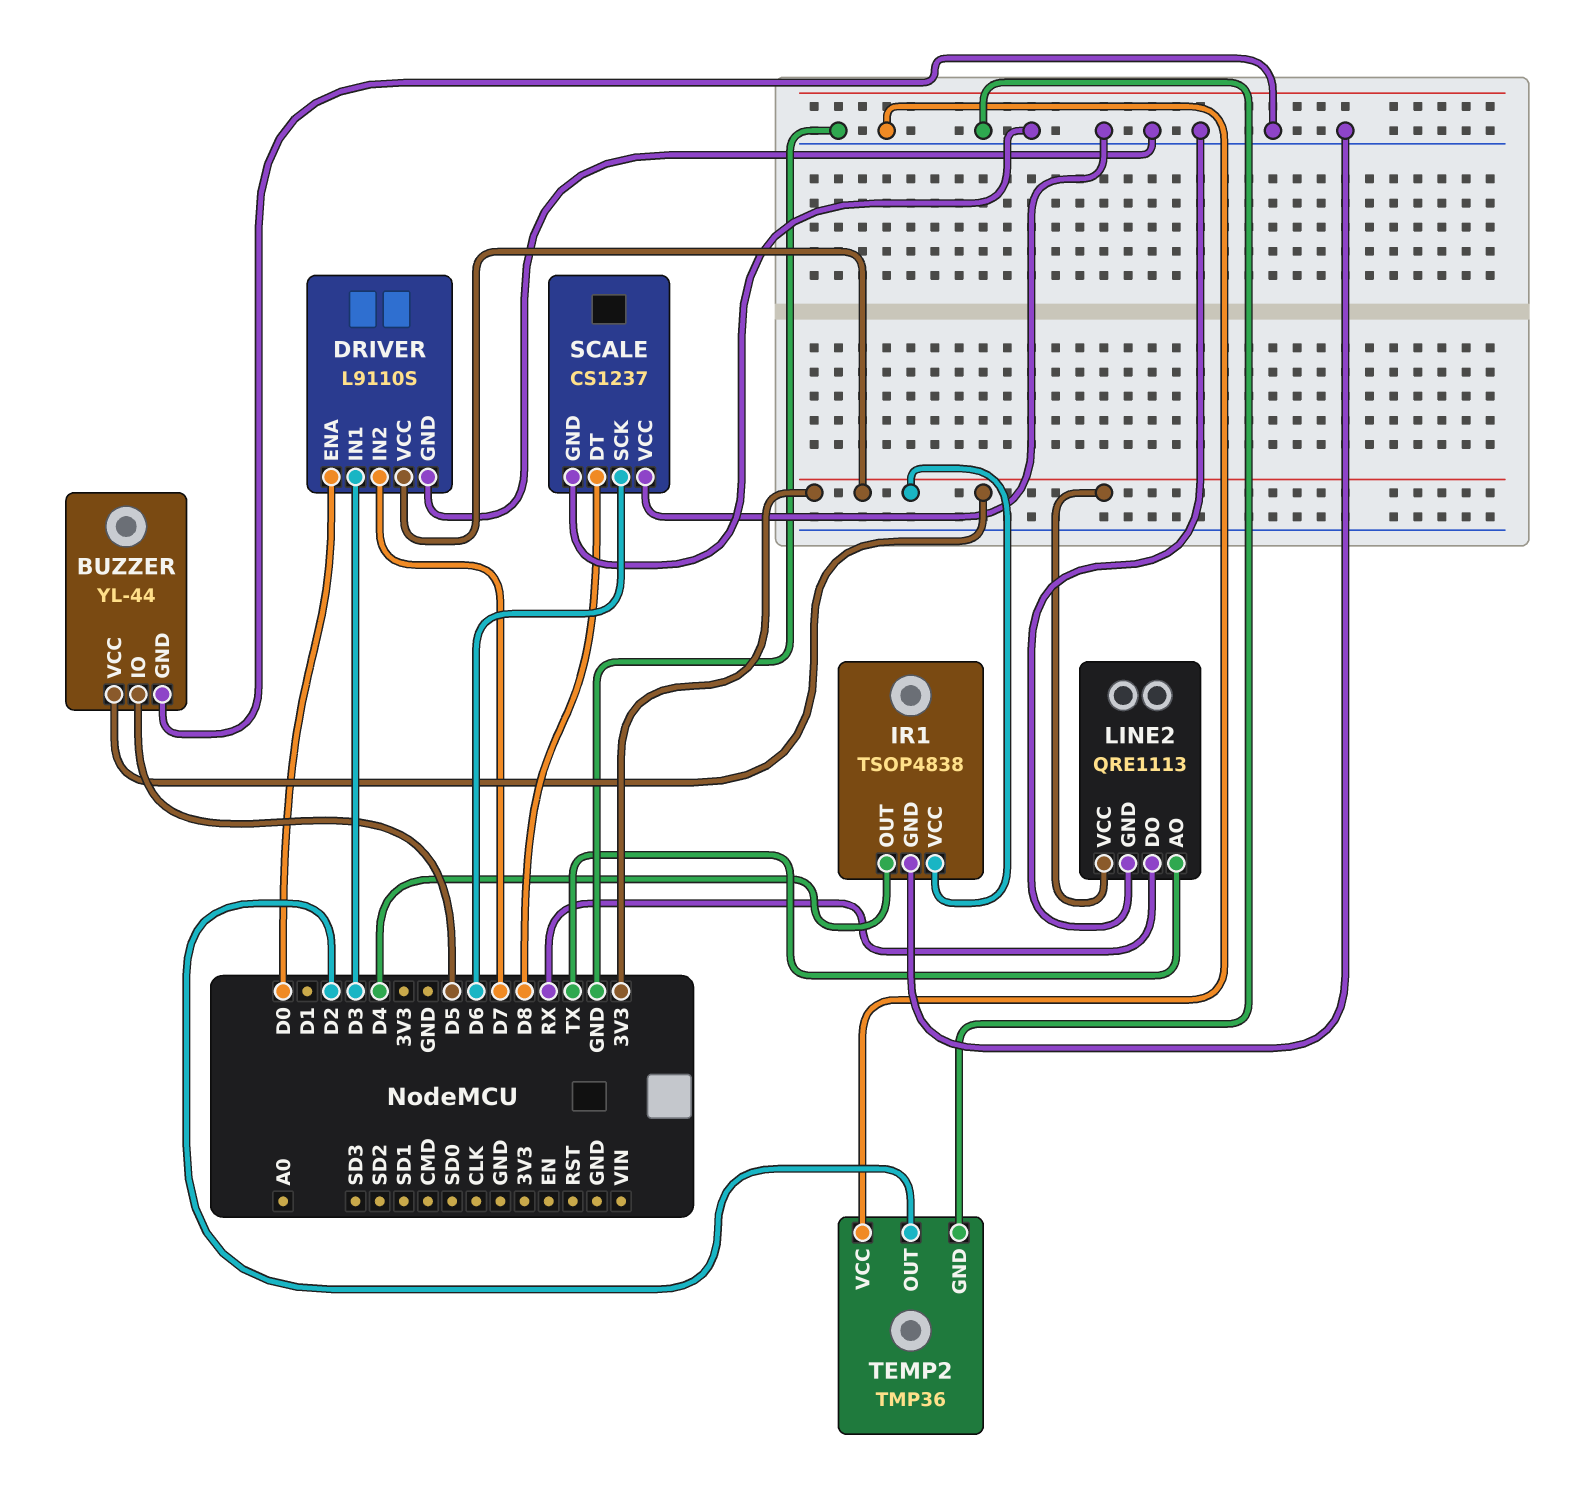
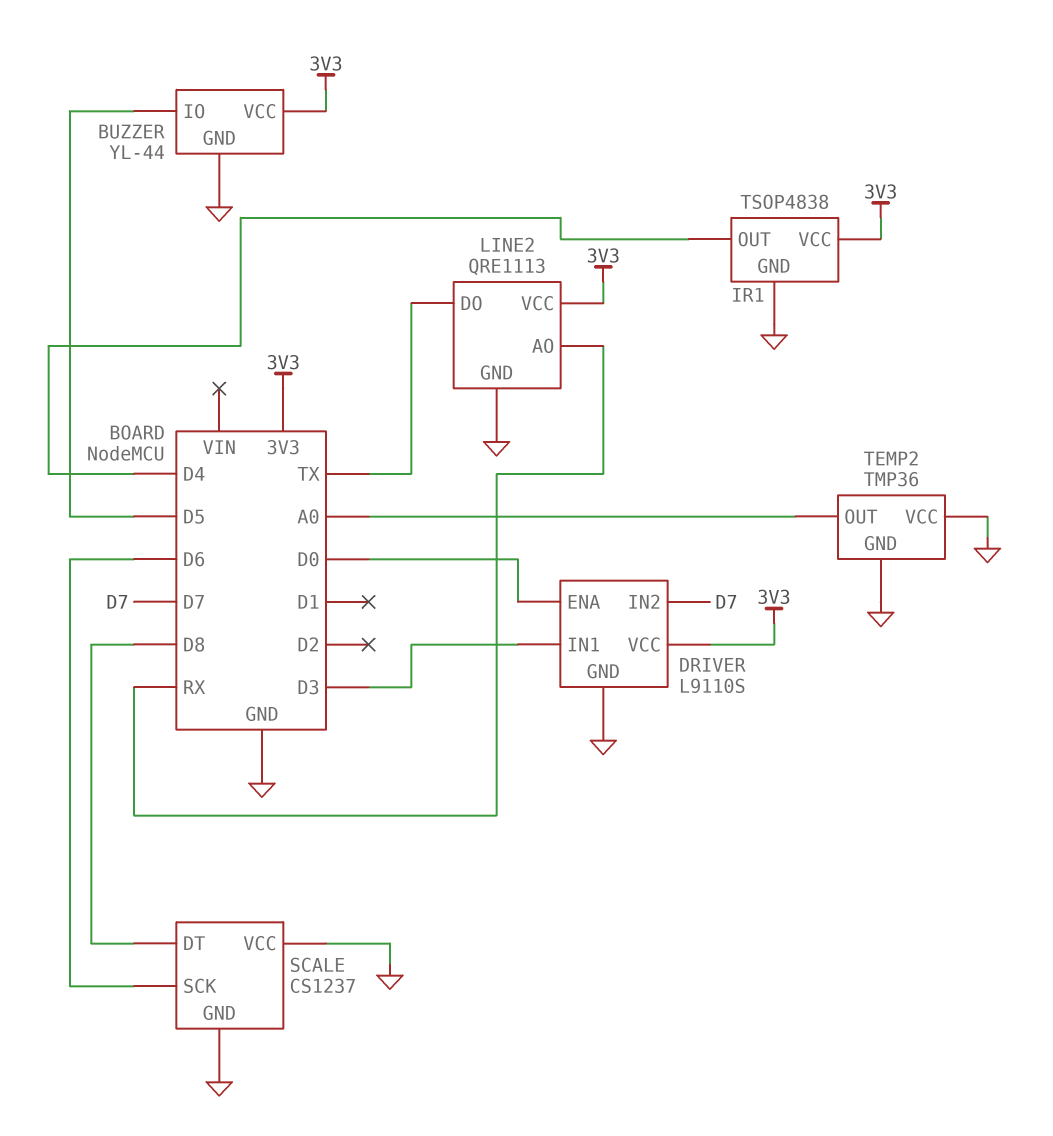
LINE2 pin AO: TX -> RX
LINE2 pin DO: RX -> TX
TEMP2 pin OUT: D2 -> A0

